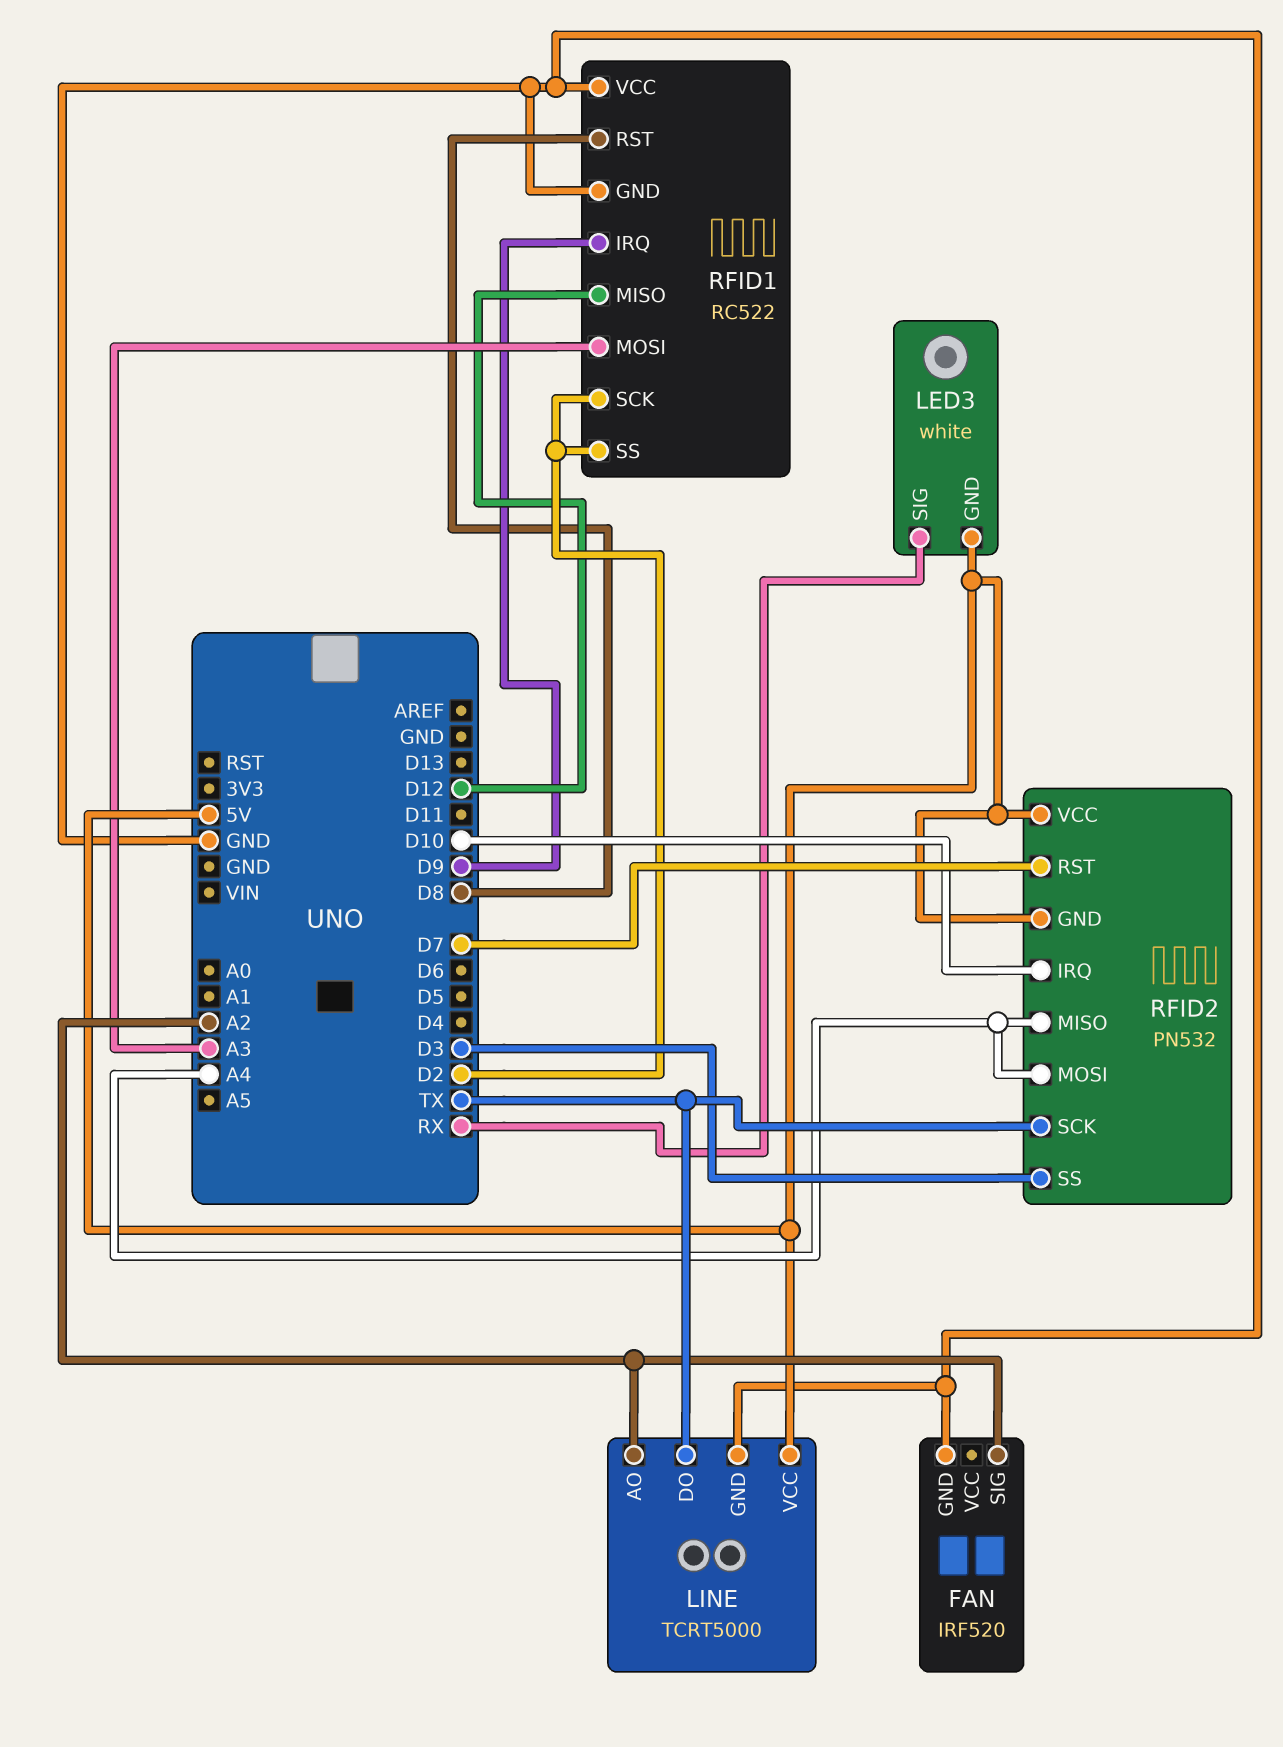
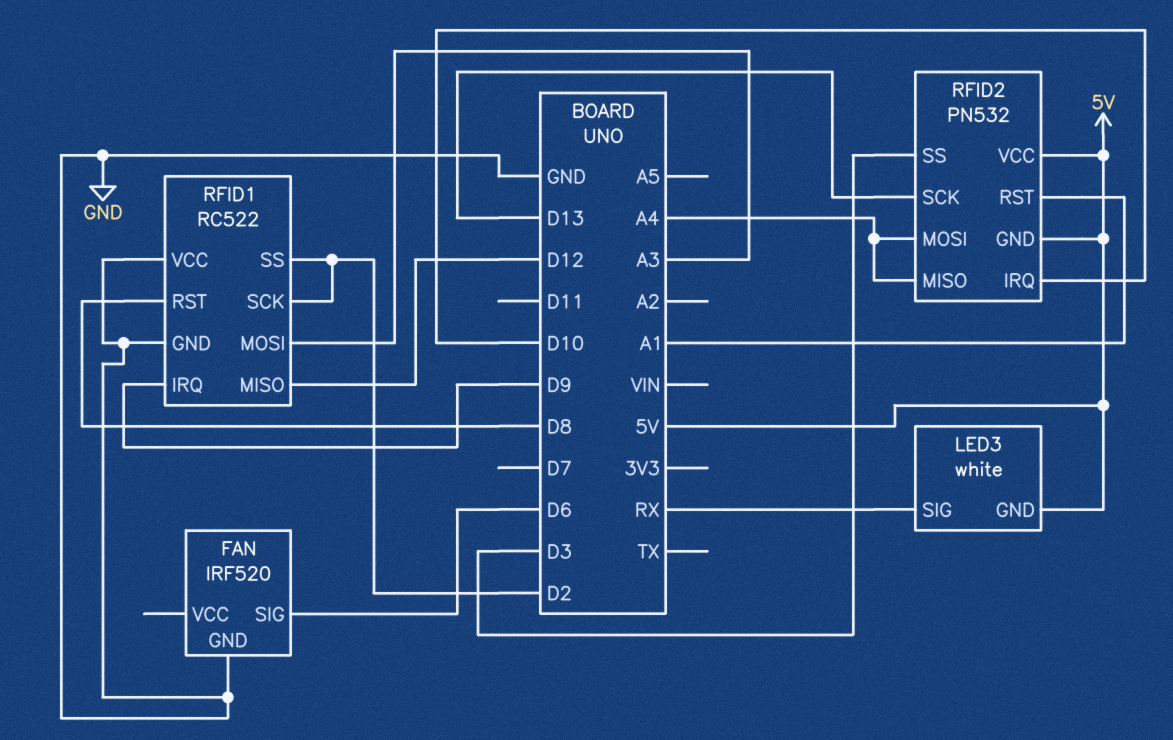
FAN pin SIG: A2 -> D6
LINE: TCRT5000 -> none
LINE pin AO: A2 -> none
LINE pin DO: TX -> none
LINE pin GND: GND -> none
LINE pin VCC: 5V -> none
RFID2 pin RST: D7 -> A1
RFID2 pin SCK: TX -> D13

